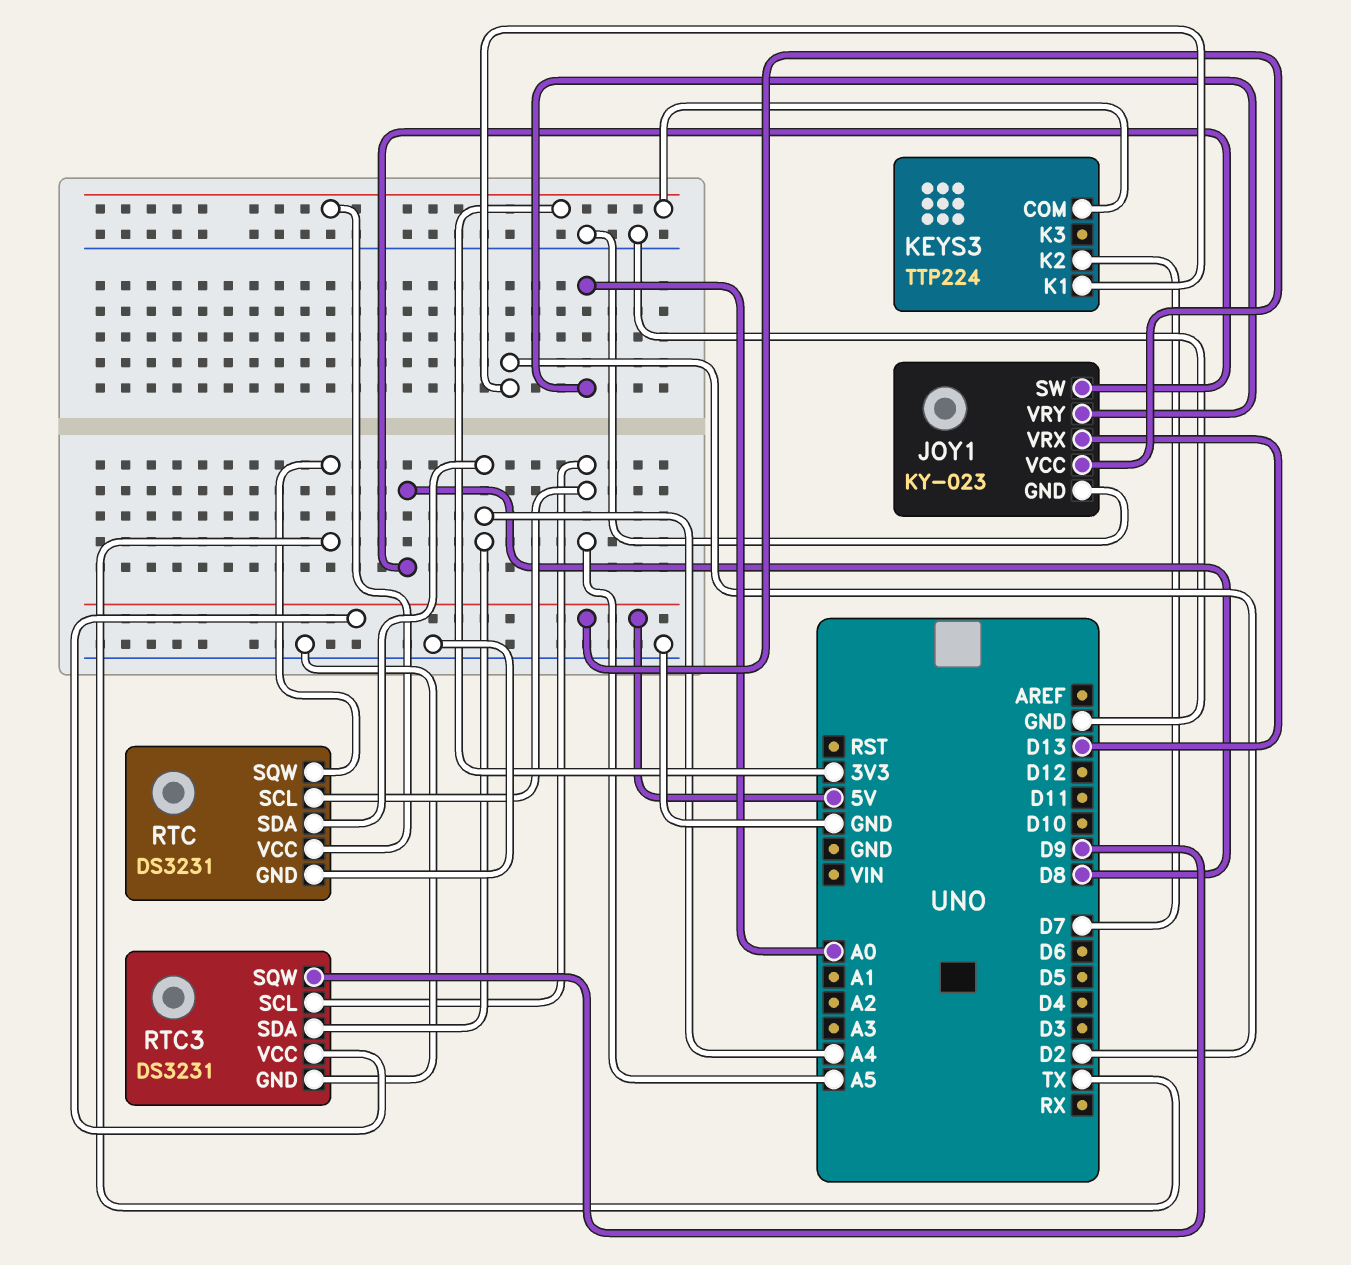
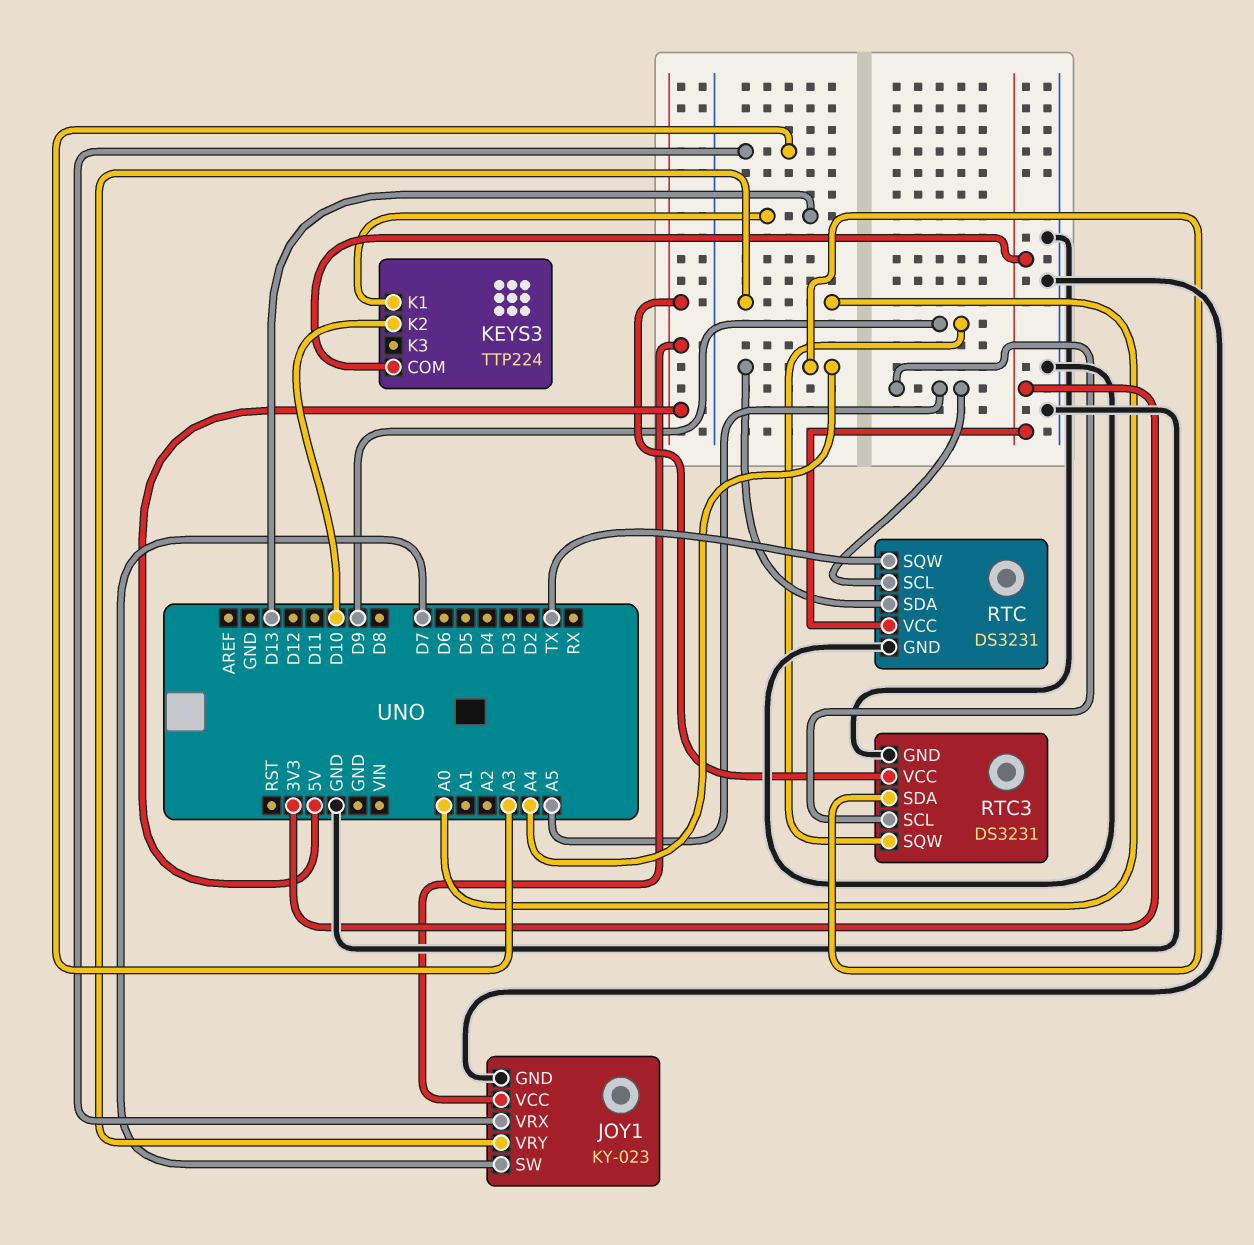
JOY1 pin SW: D8 -> D7
JOY1 pin VRX: D13 -> A3
KEYS3 pin K1: D2 -> D13
KEYS3 pin K2: D7 -> D10

